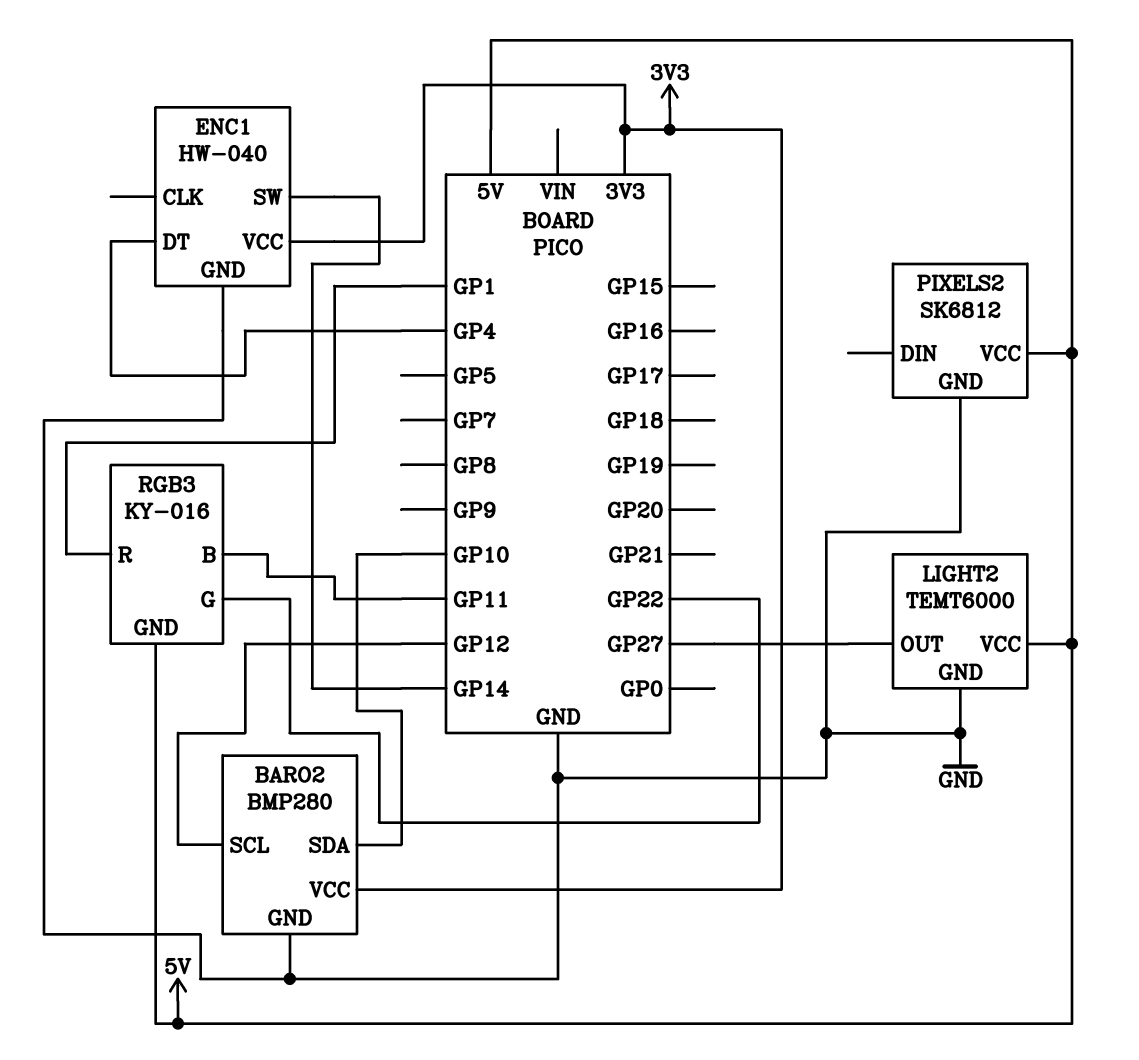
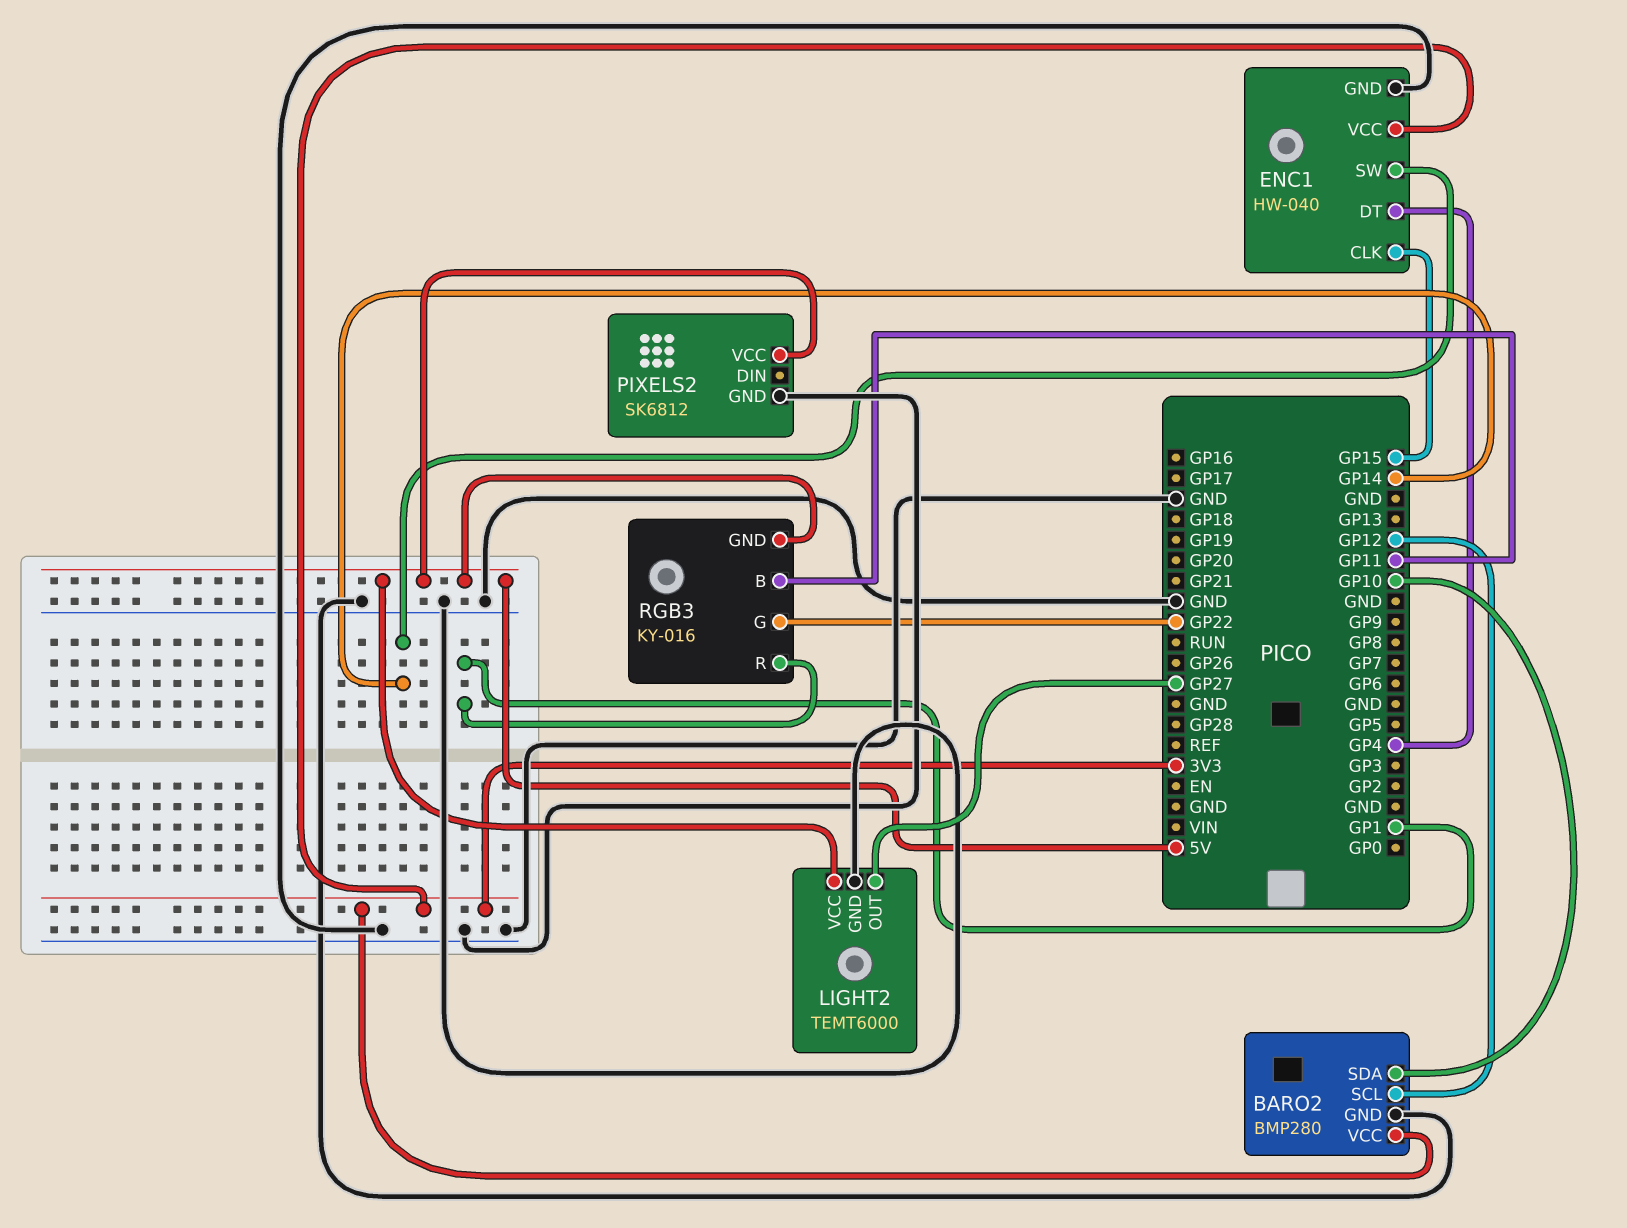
ENC1 pin CLK: none -> GP15

